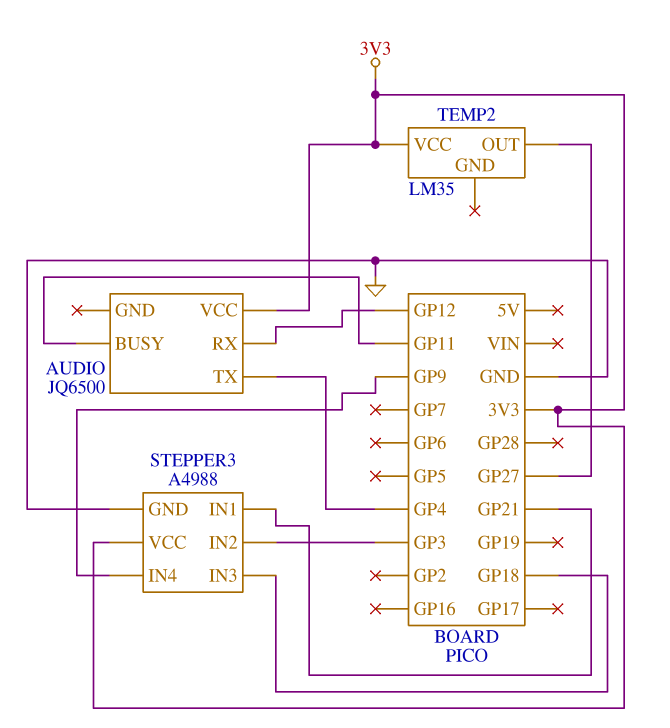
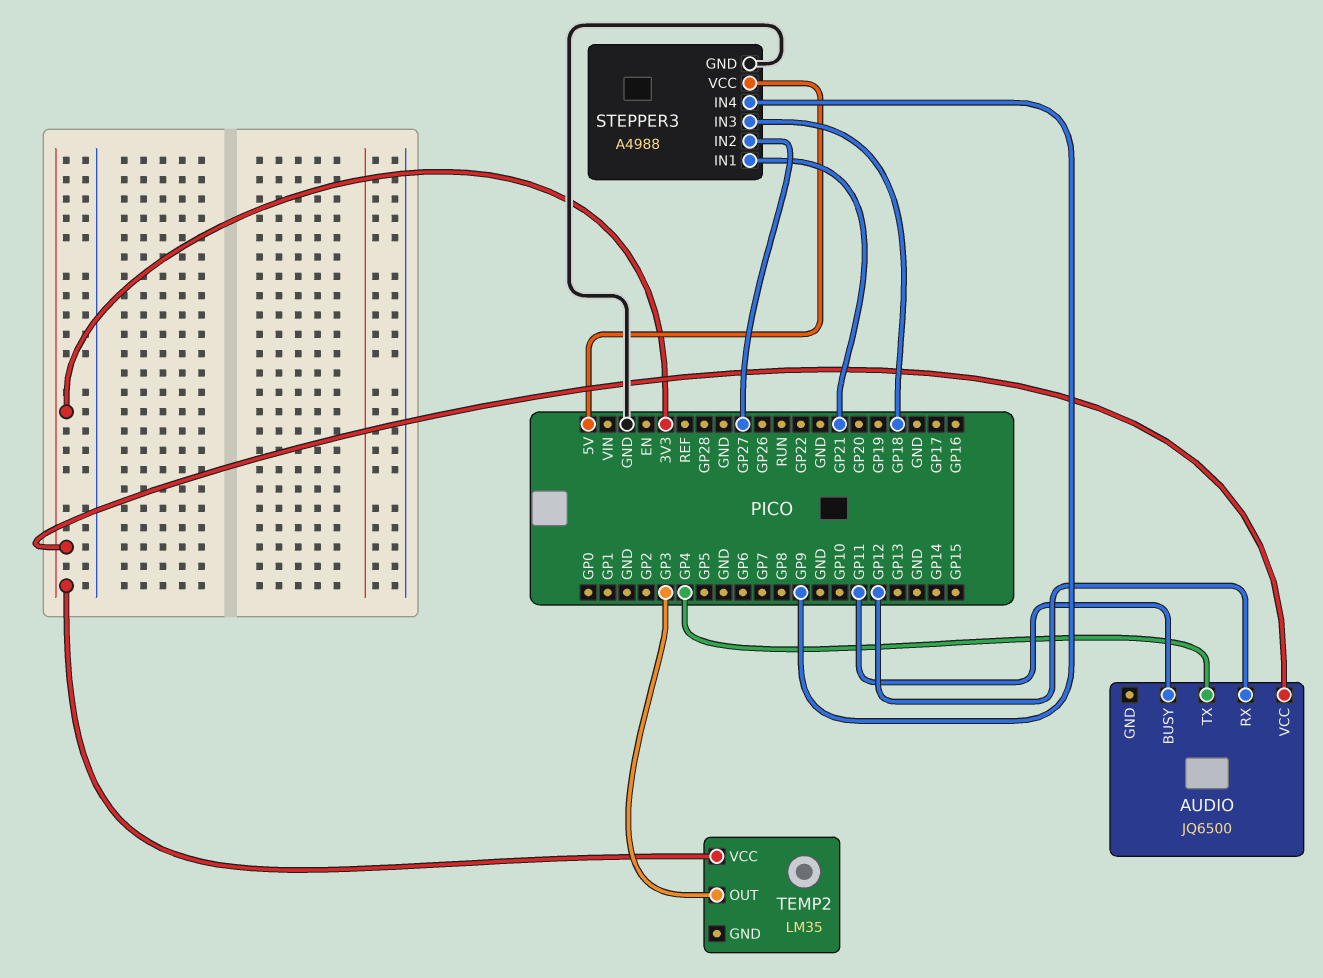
STEPPER3 pin IN2: GP3 -> GP27
STEPPER3 pin VCC: 3V3 -> 5V
TEMP2 pin OUT: GP27 -> GP3

